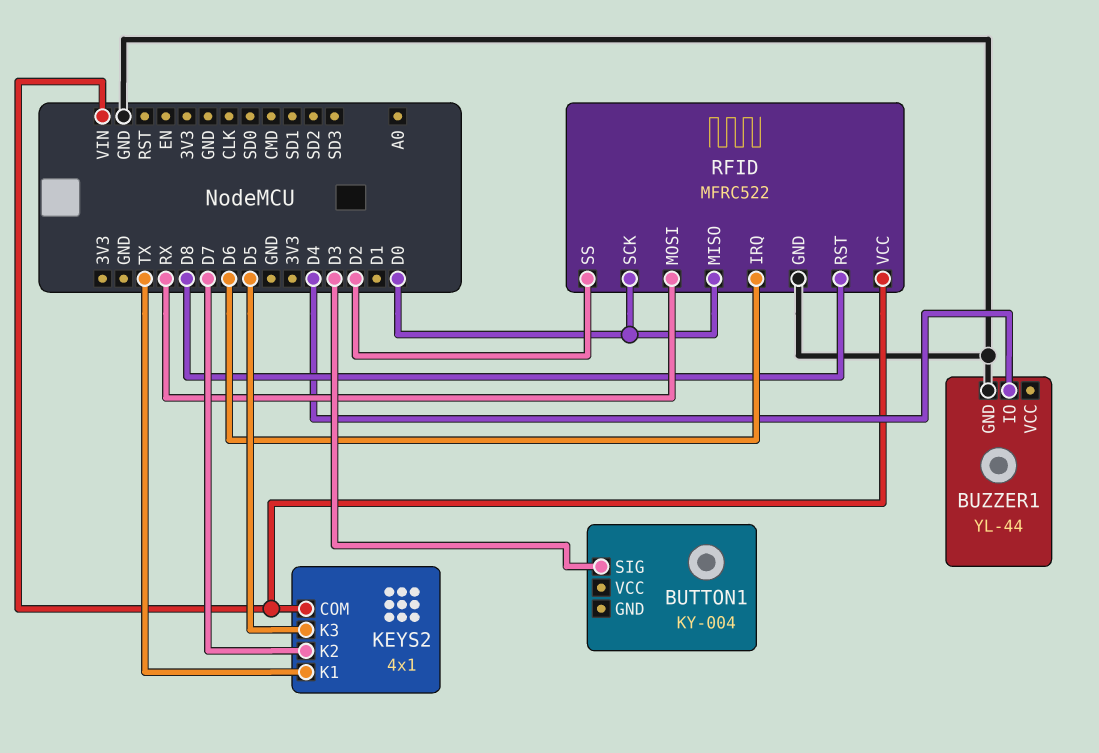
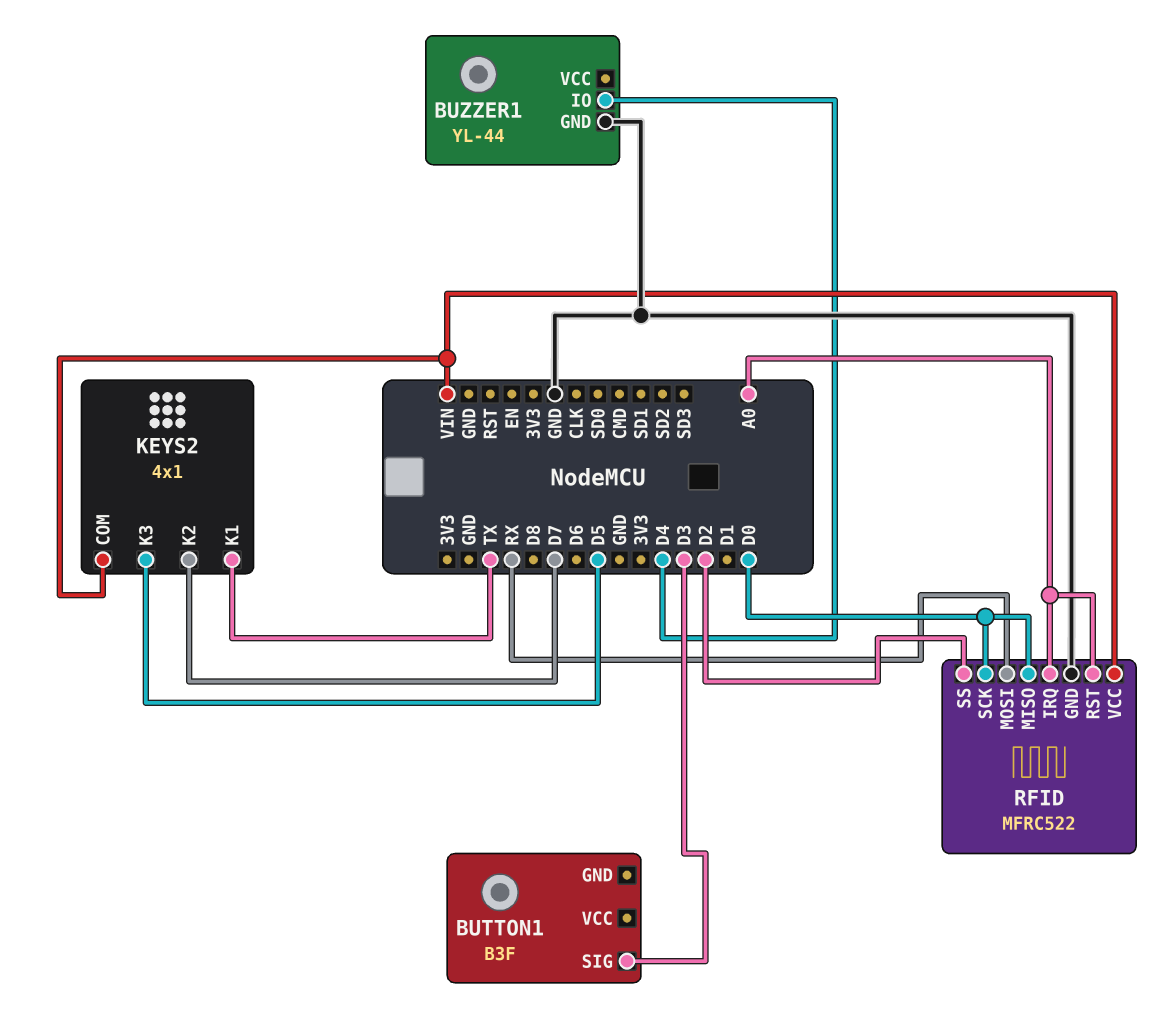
BUTTON1: KY-004 -> B3F
RFID pin IRQ: D6 -> A0
RFID pin RST: D8 -> A0

